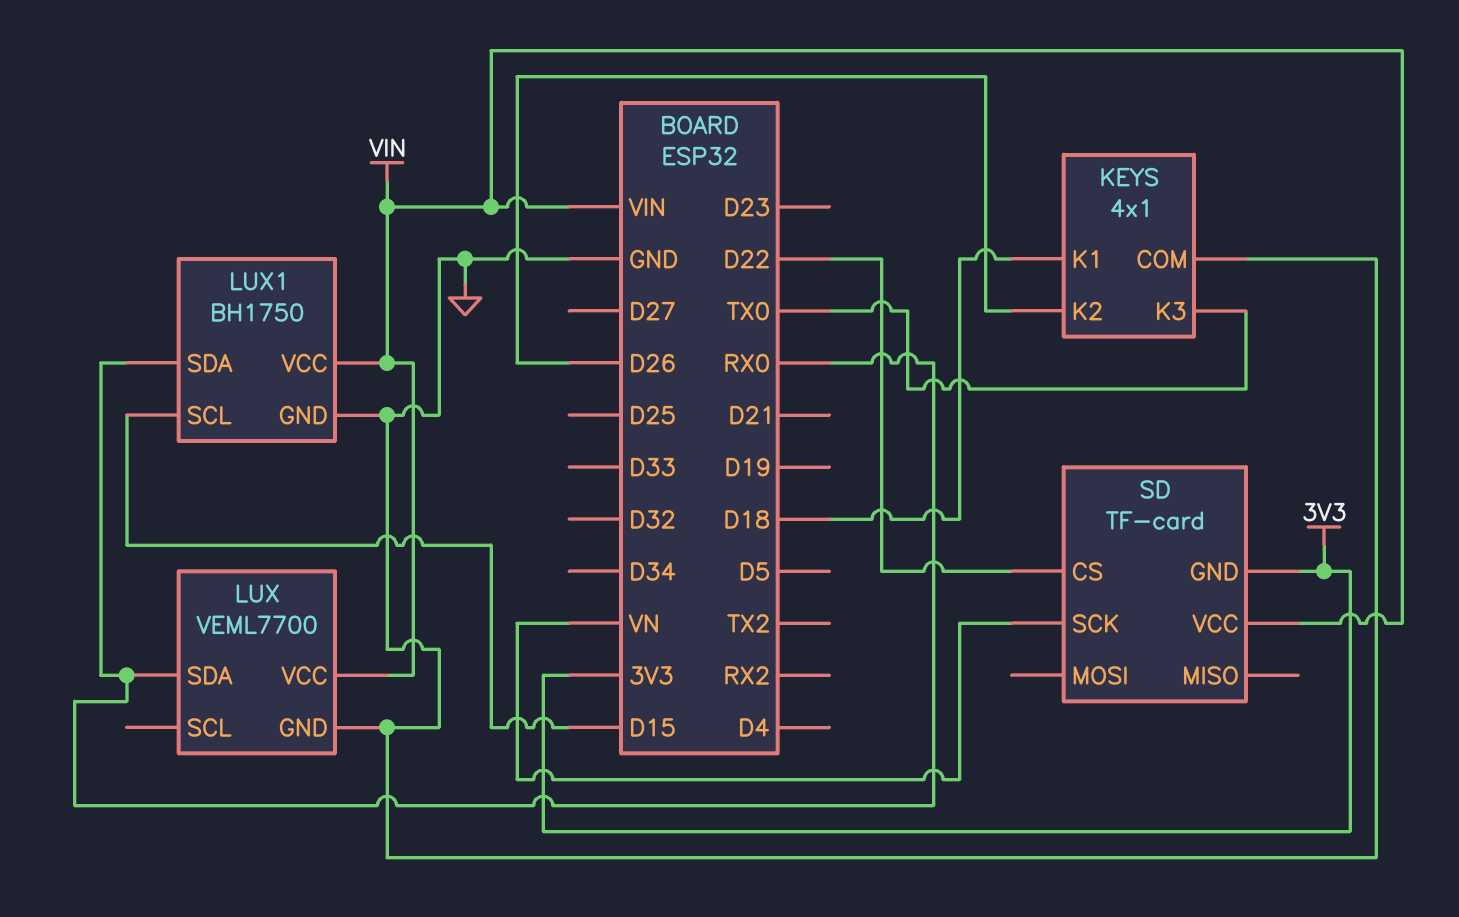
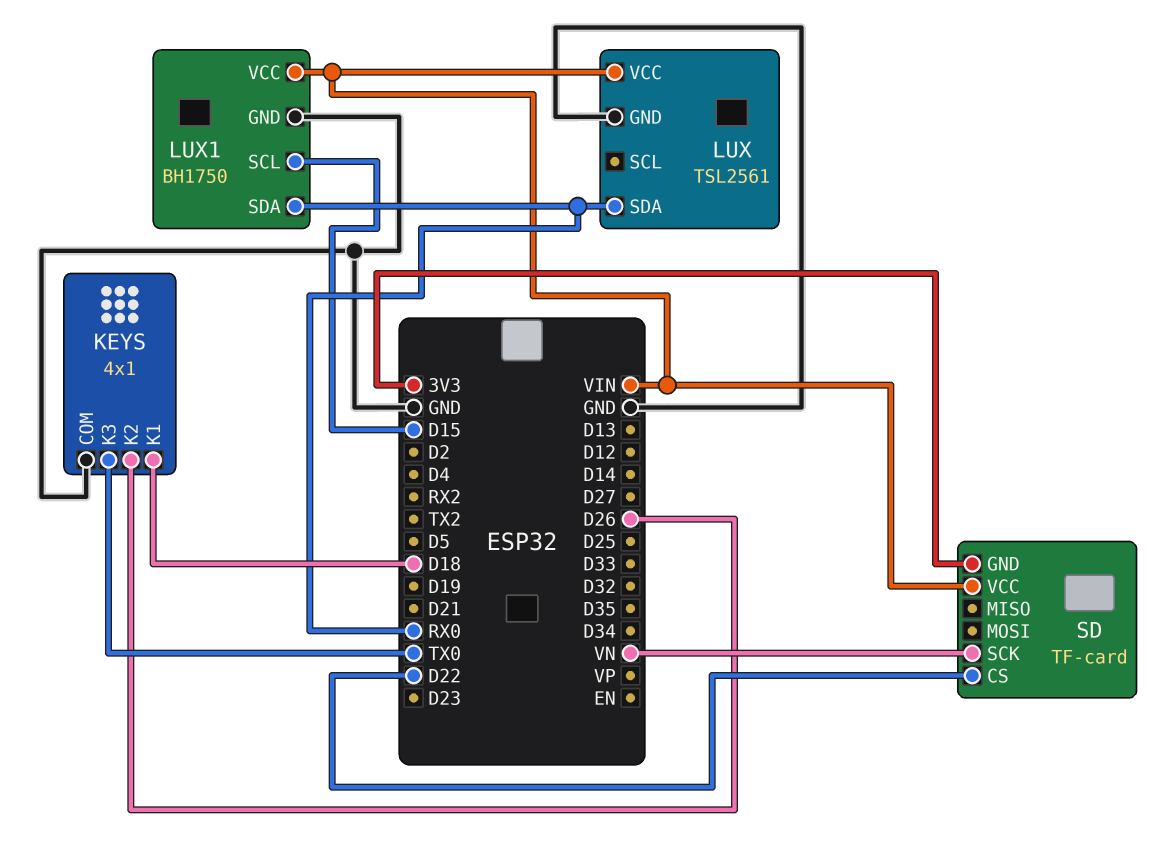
LUX: VEML7700 -> TSL2561

